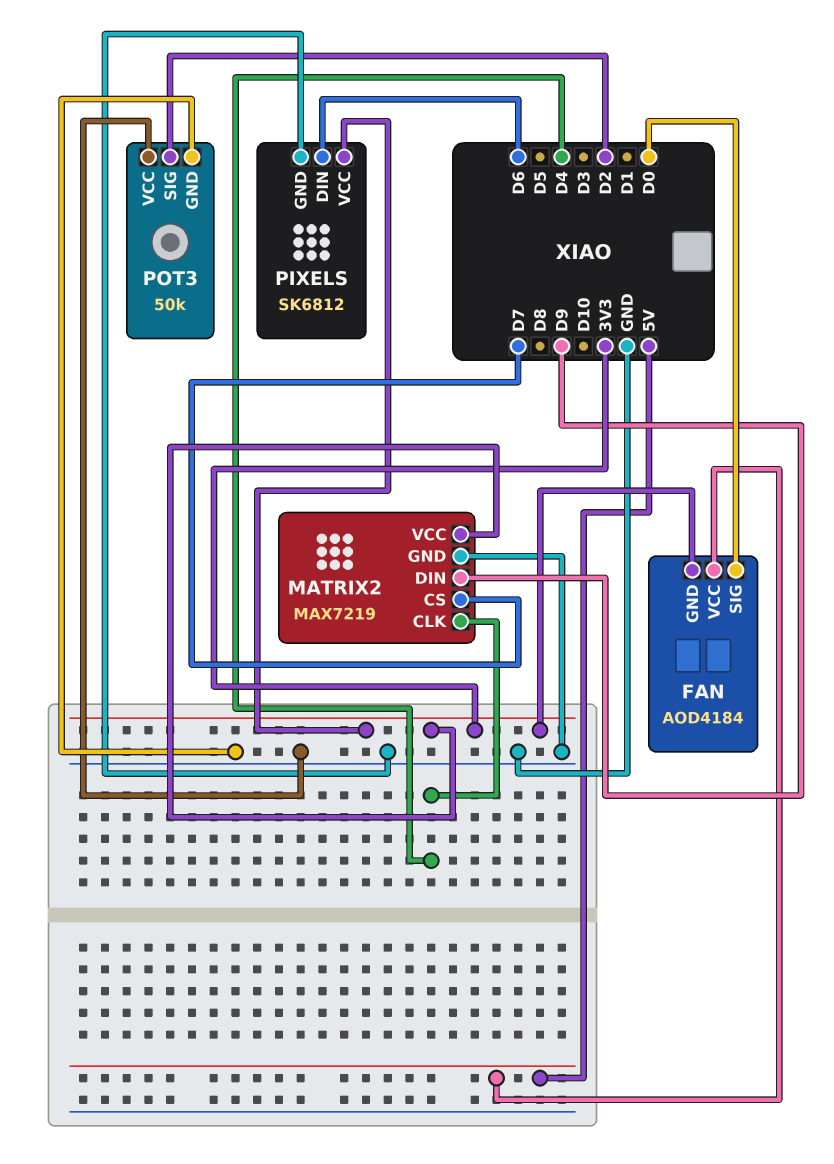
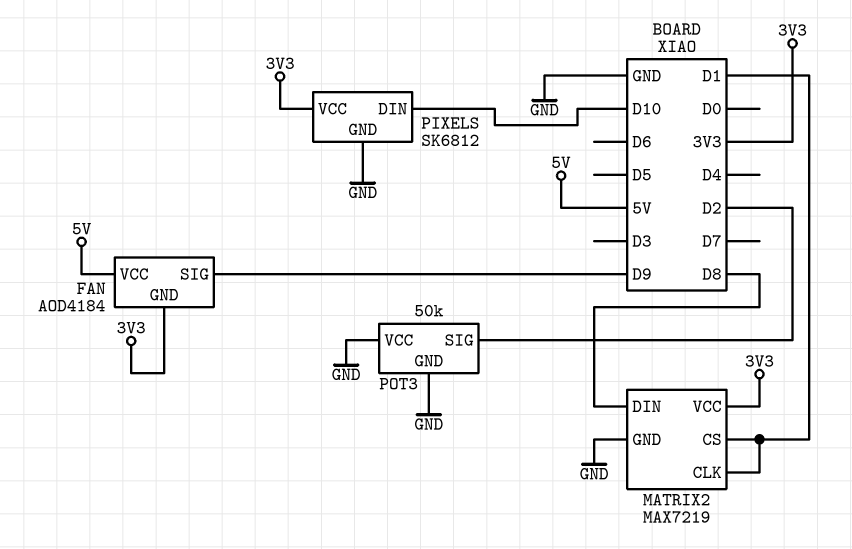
FAN pin SIG: D0 -> D9
MATRIX2 pin CLK: D4 -> D1
MATRIX2 pin CS: D7 -> D1
MATRIX2 pin DIN: D9 -> D8
PIXELS pin DIN: D6 -> D10

